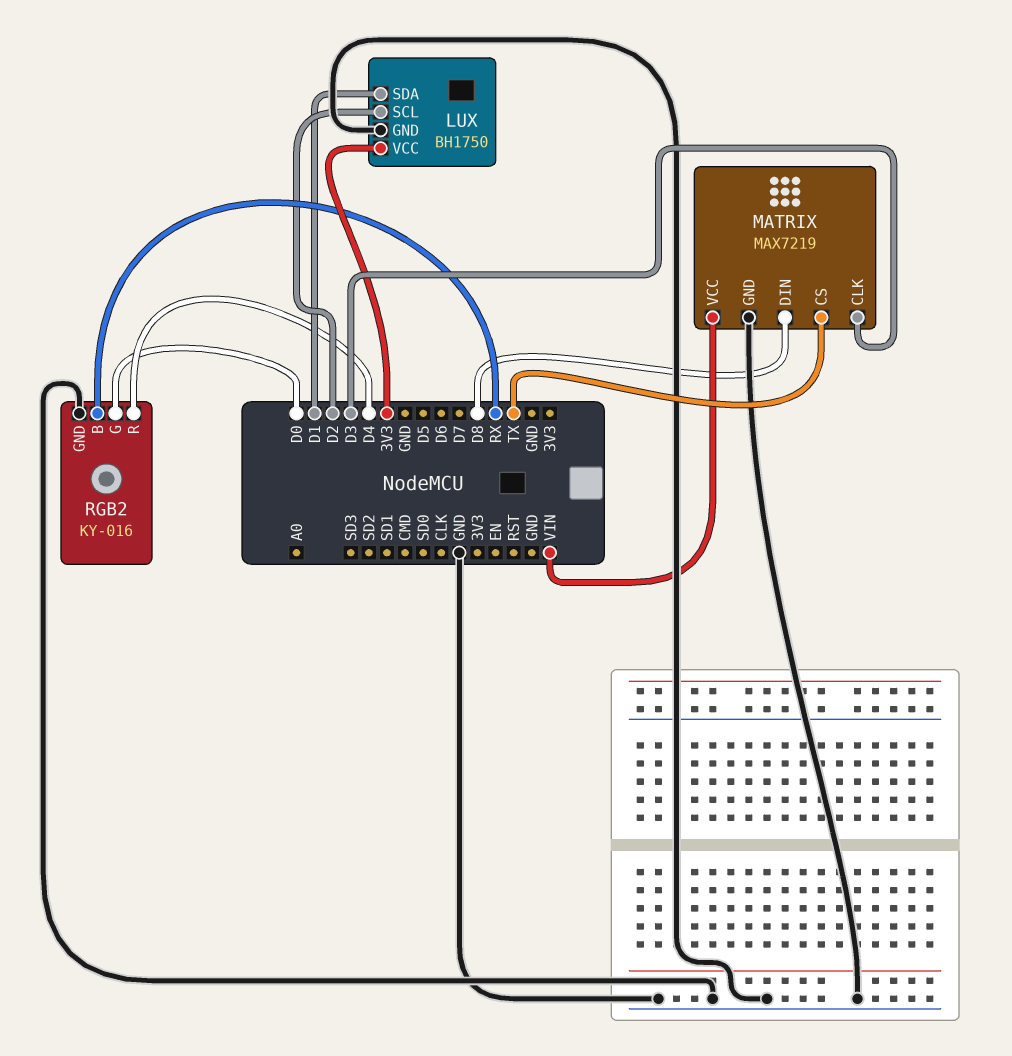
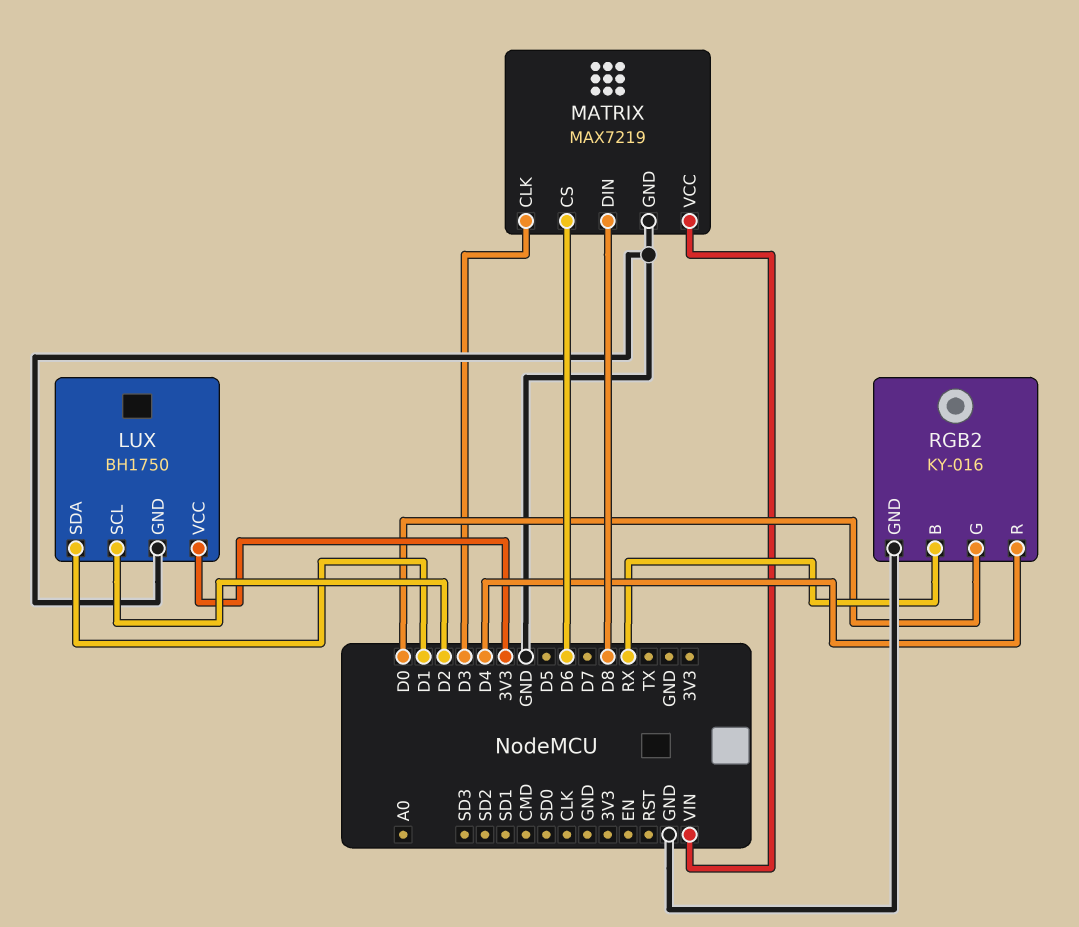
MATRIX pin CS: TX -> D6

